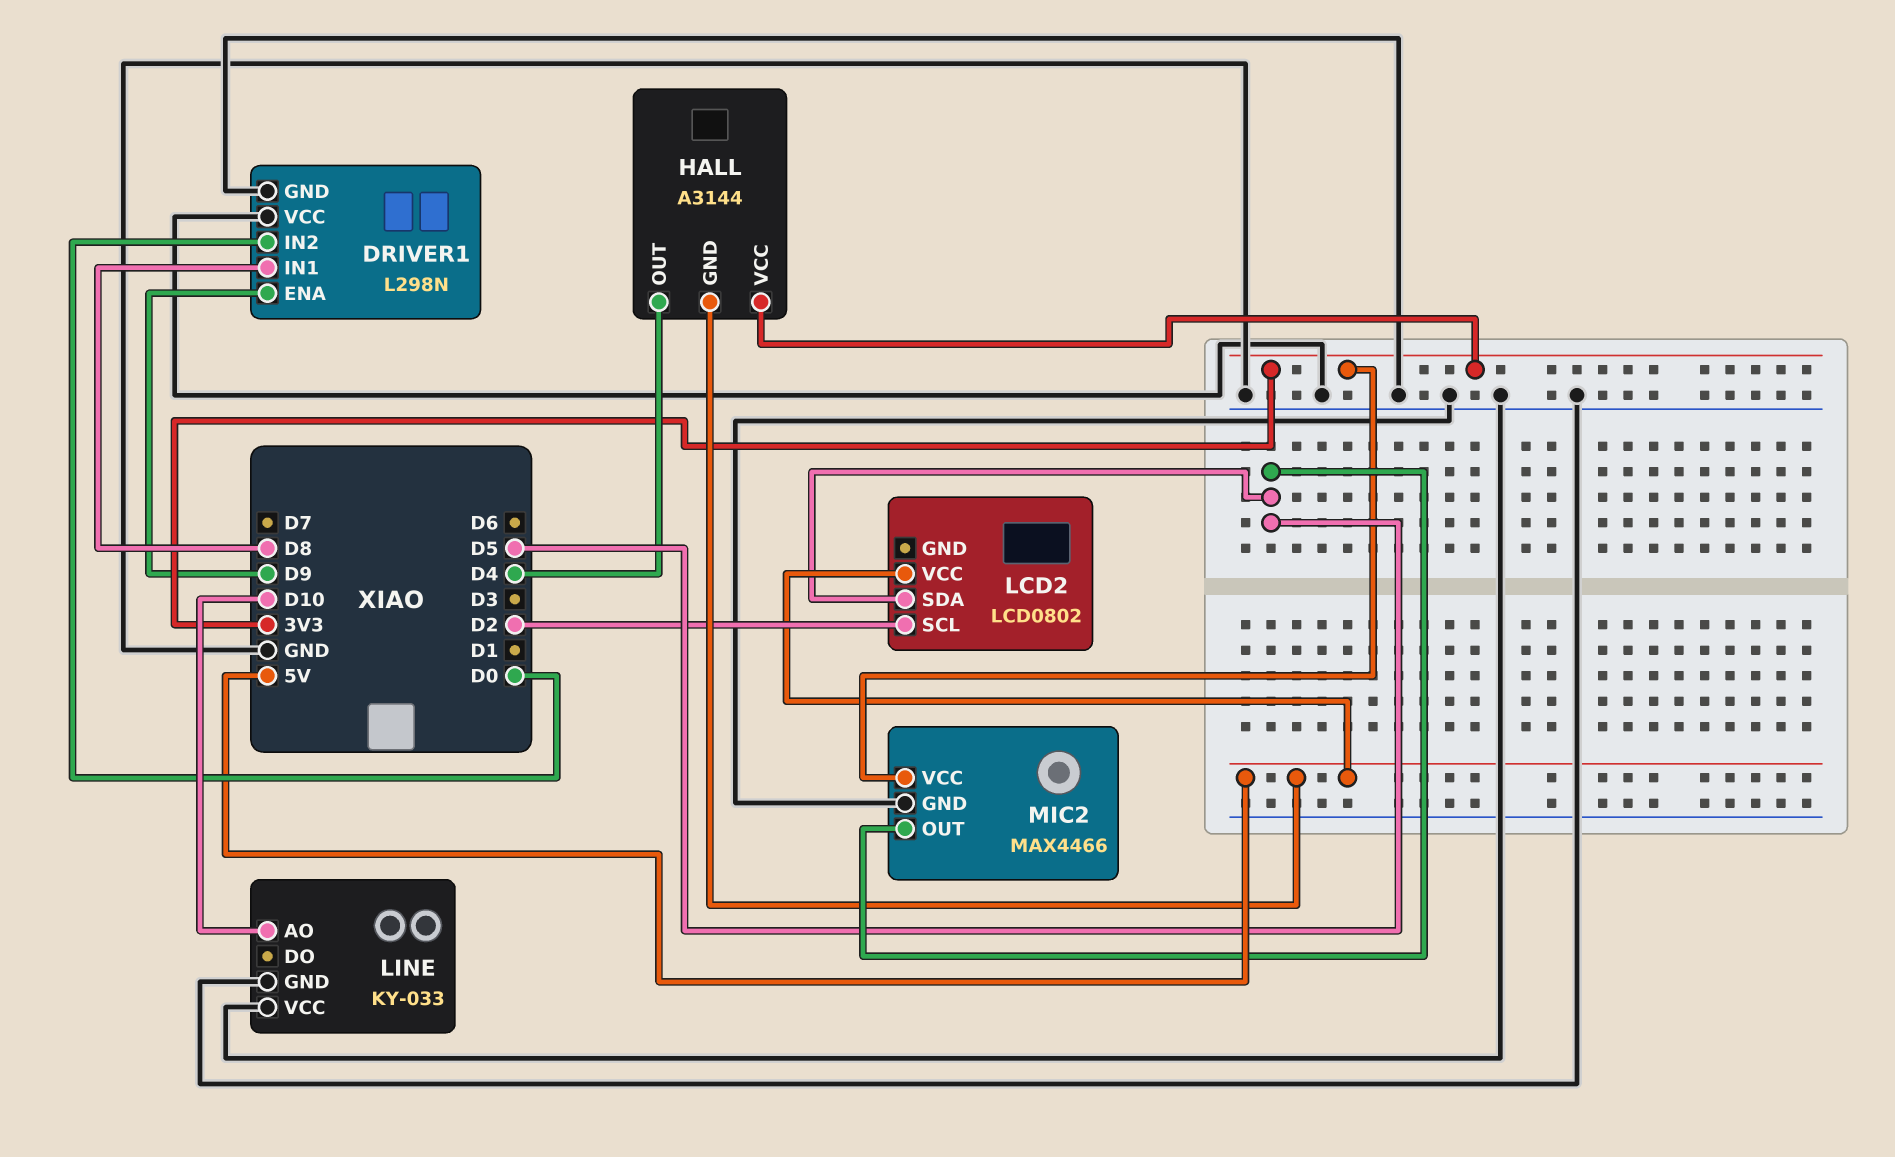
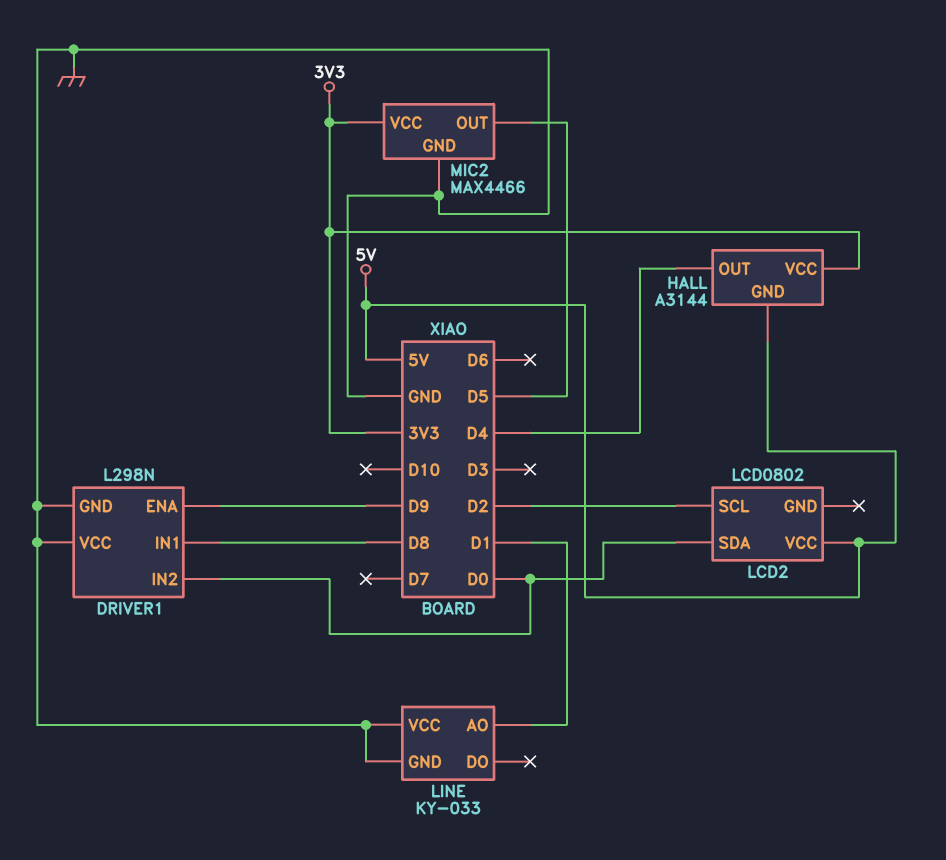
LCD2 pin SDA: D5 -> D0
LINE pin AO: D10 -> D1

